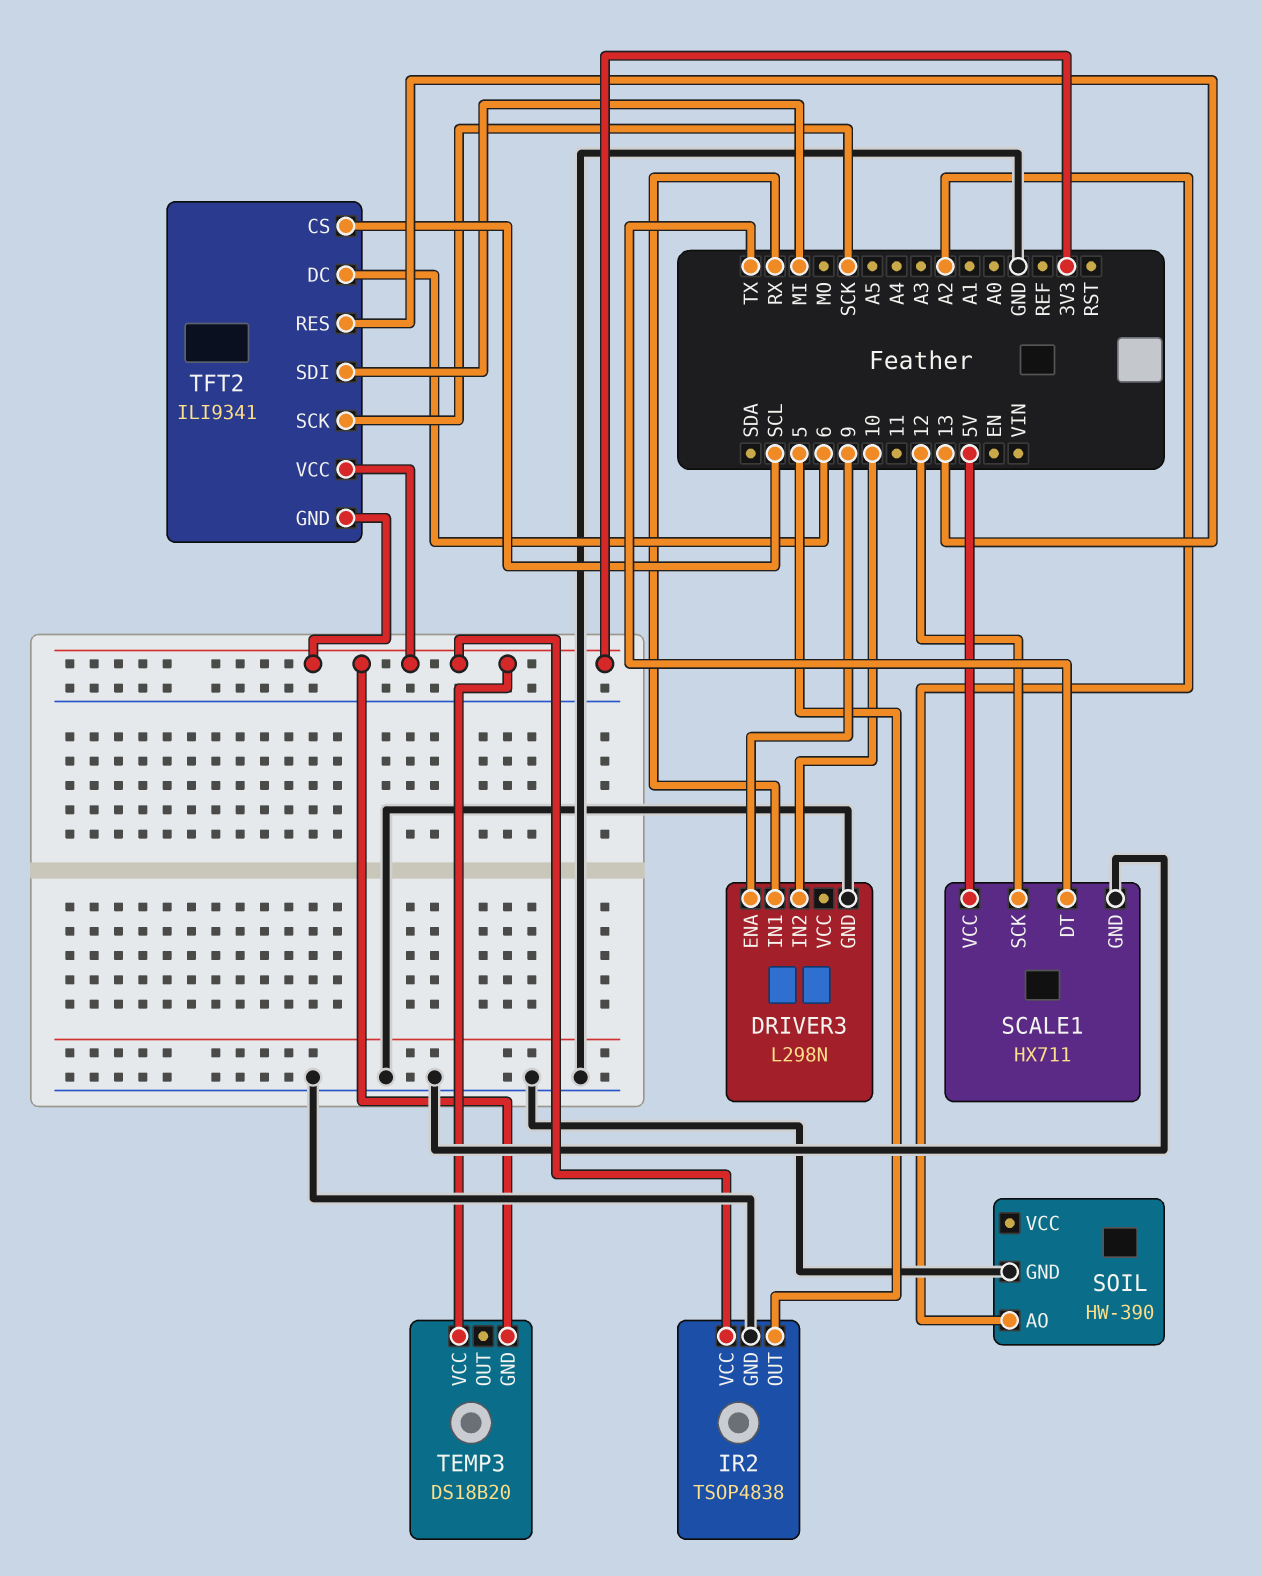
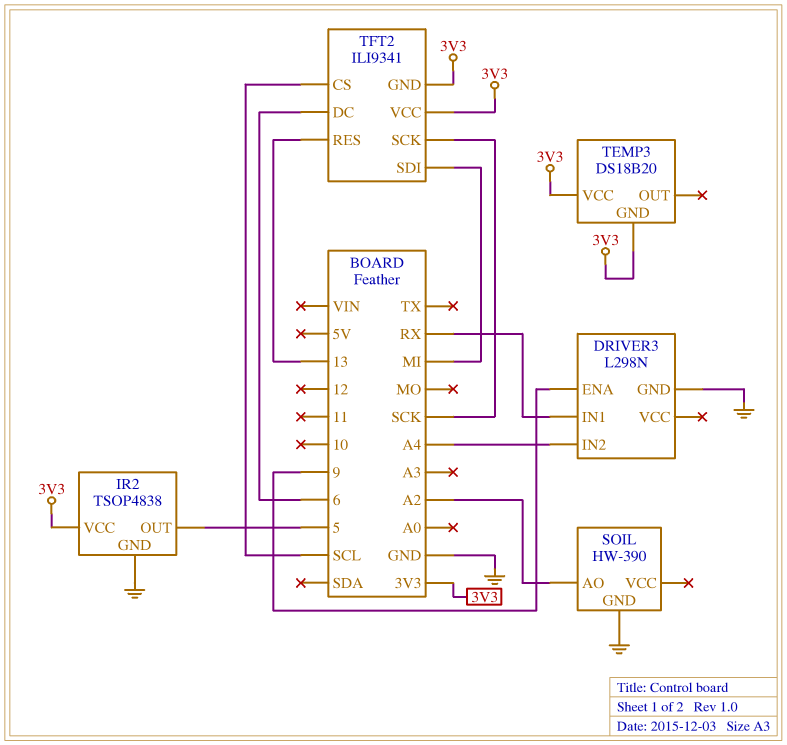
DRIVER3 pin IN2: 10 -> A4
SCALE1: HX711 -> none
SCALE1 pin DT: TX -> none
SCALE1 pin GND: GND -> none
SCALE1 pin SCK: 12 -> none
SCALE1 pin VCC: 5V -> none

